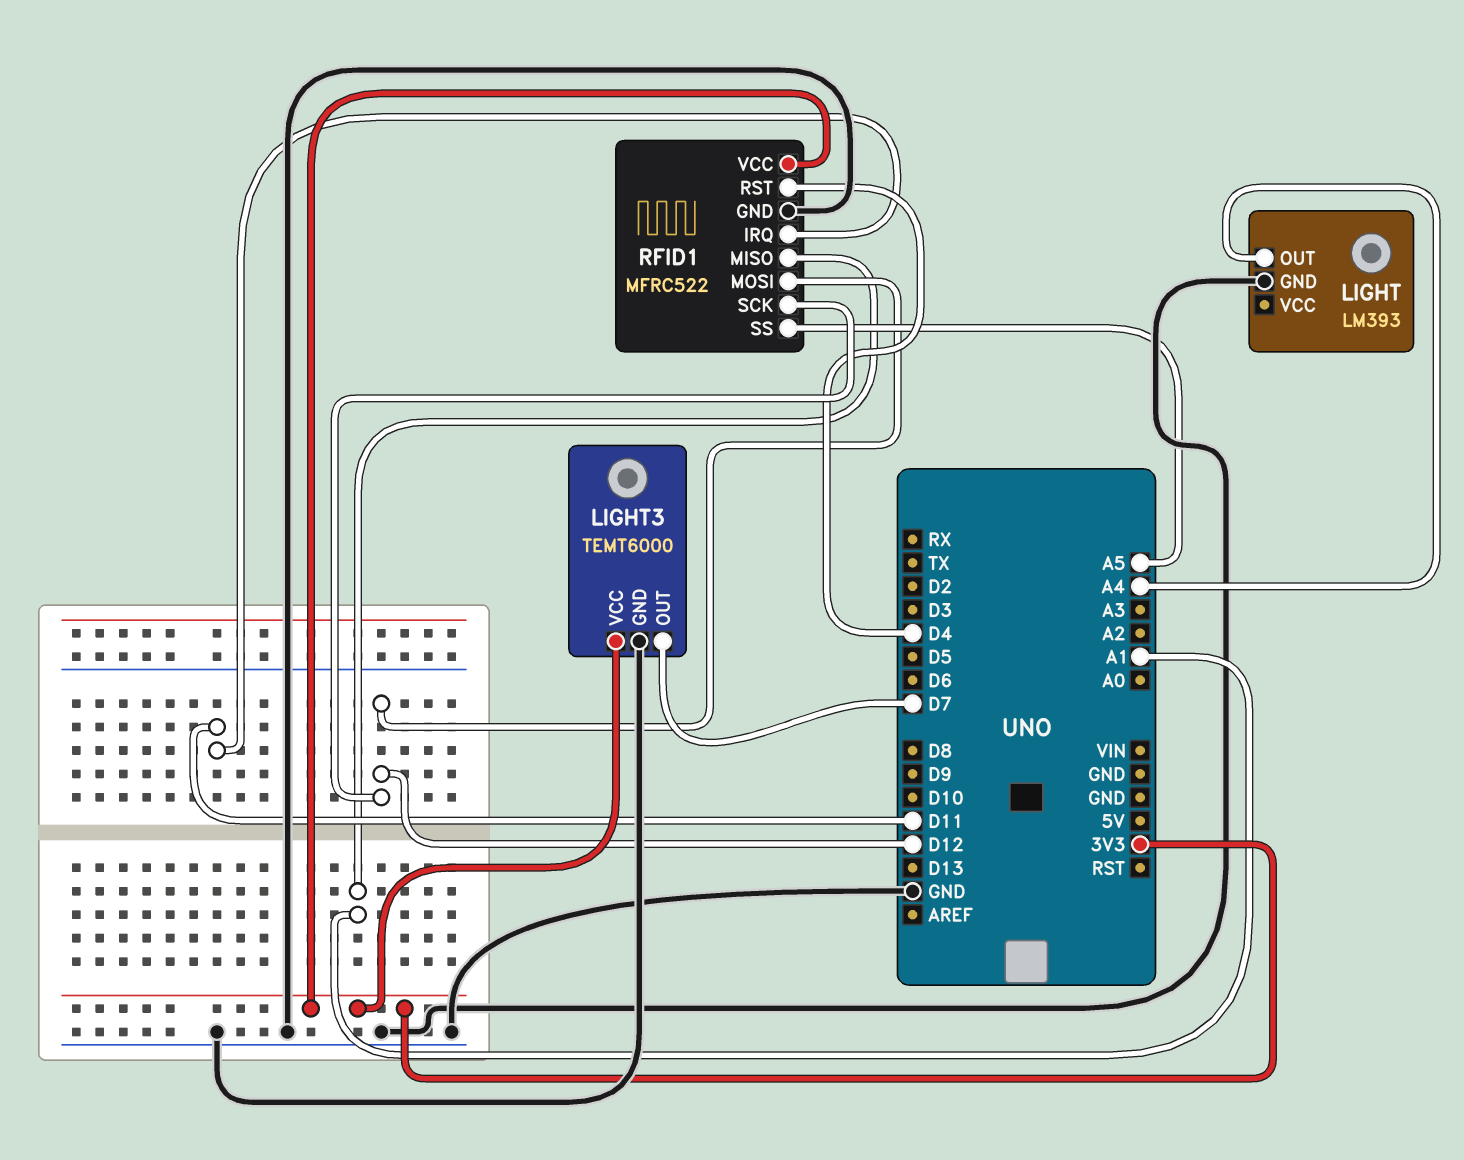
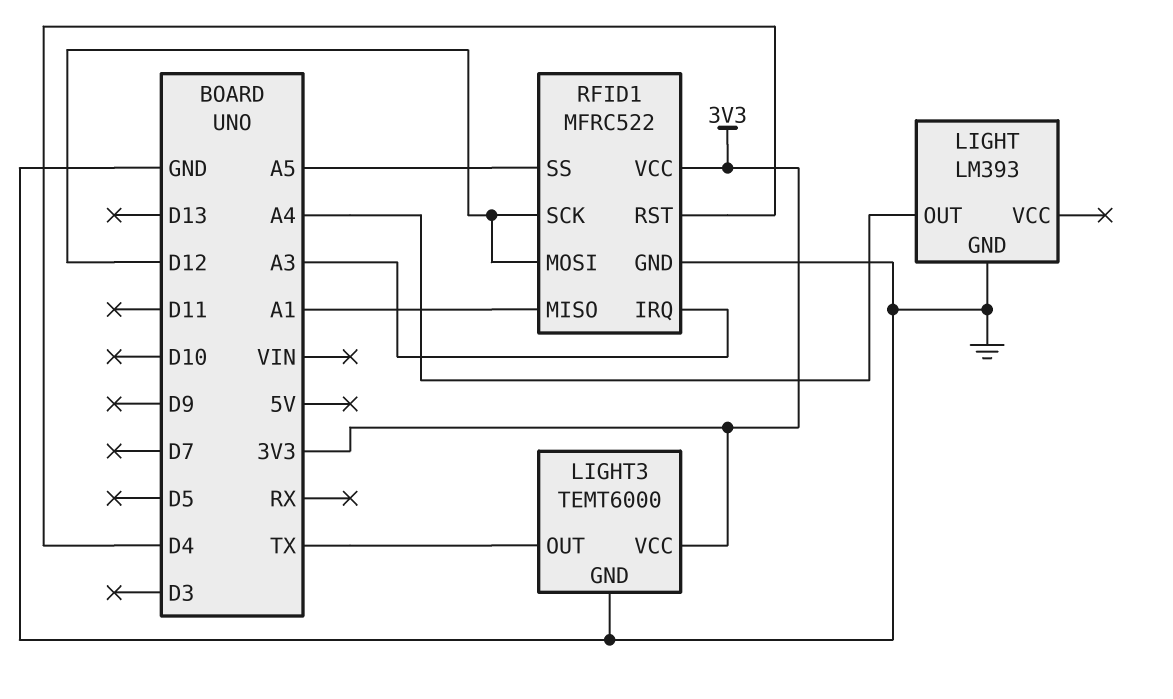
LIGHT3 pin OUT: D7 -> TX
RFID1 pin IRQ: D11 -> A3

